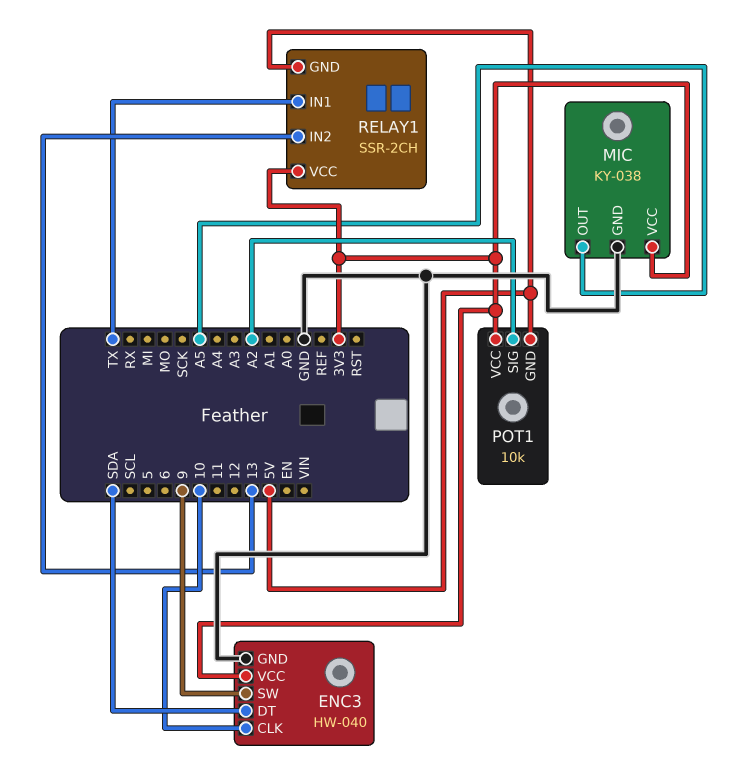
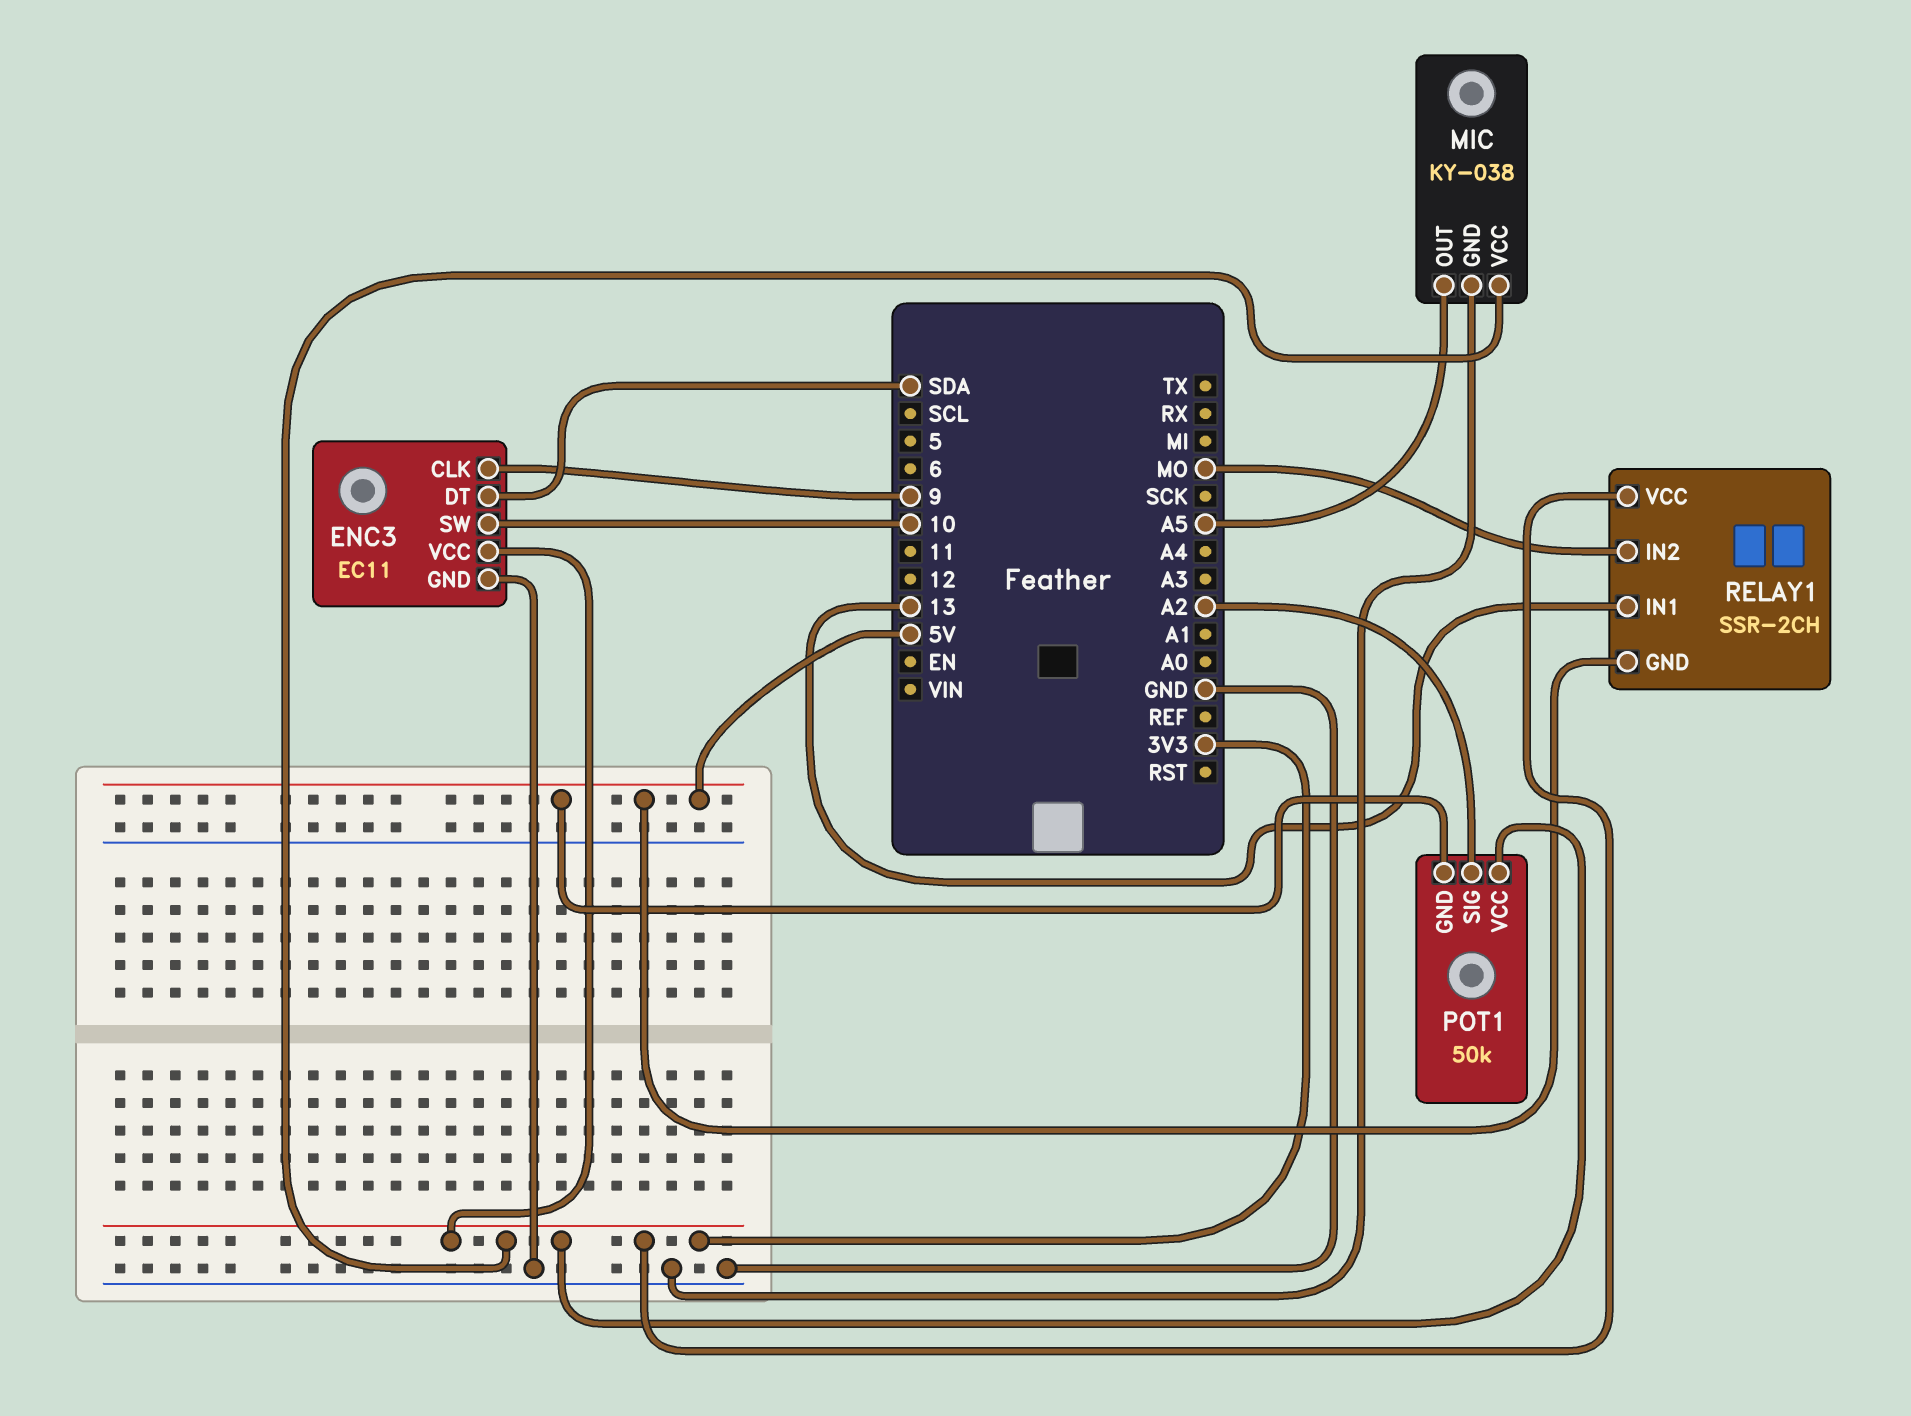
ENC3: HW-040 -> EC11
ENC3 pin CLK: 10 -> 9
ENC3 pin SW: 9 -> 10
POT1: 10k -> 50k
RELAY1 pin IN1: TX -> 13
RELAY1 pin IN2: 13 -> MO

